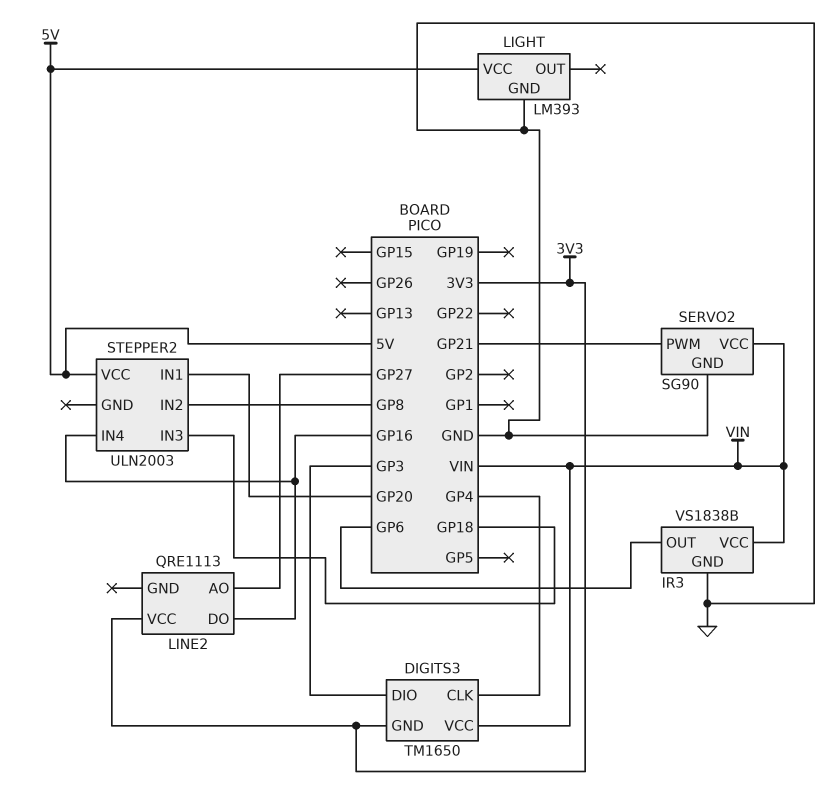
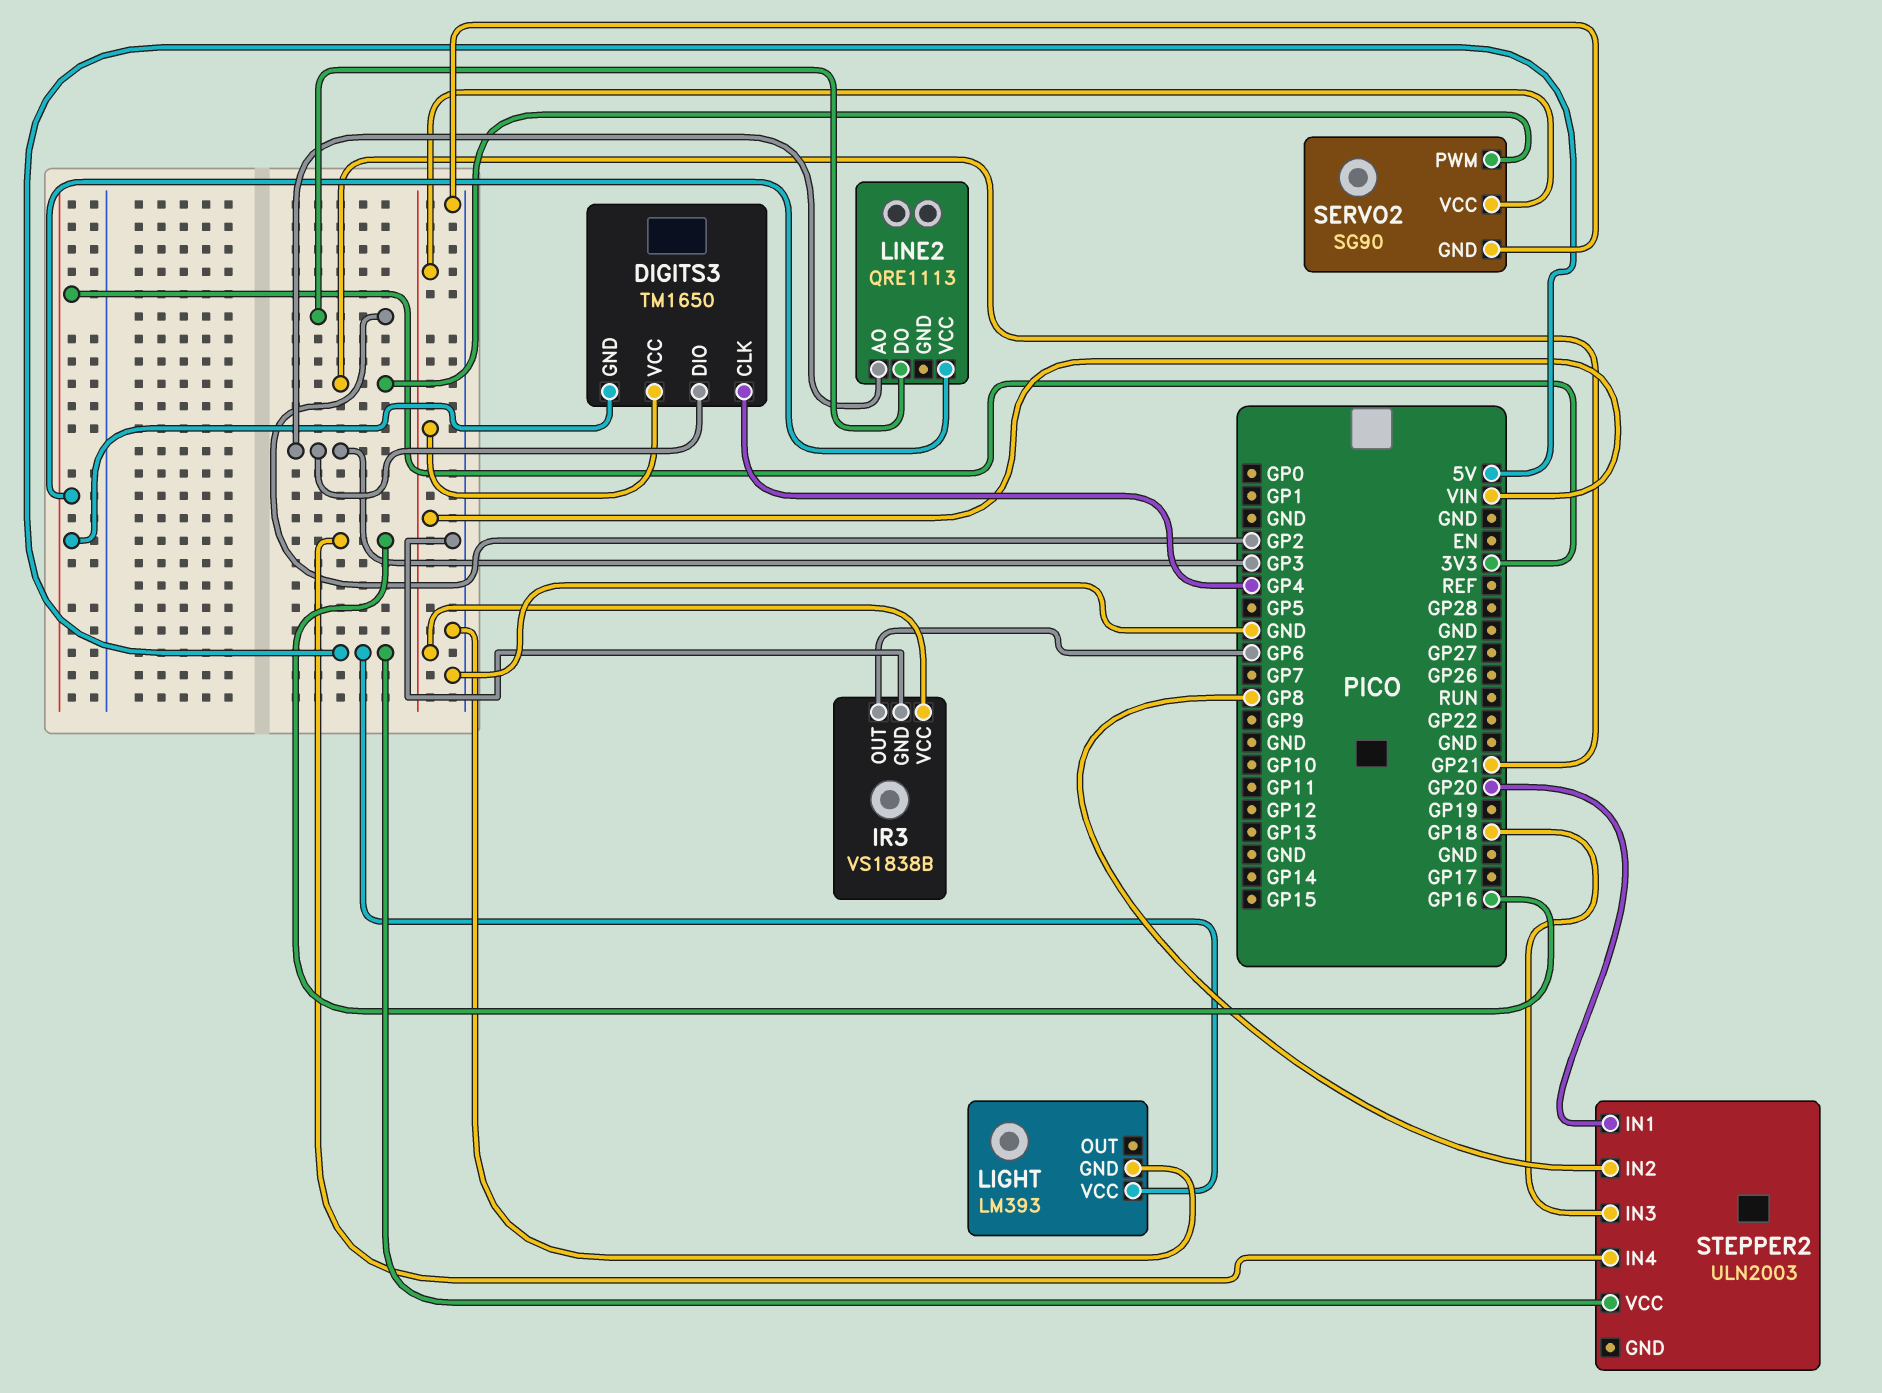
LINE2 pin AO: GP27 -> GP3
LINE2 pin DO: GP16 -> GP2

